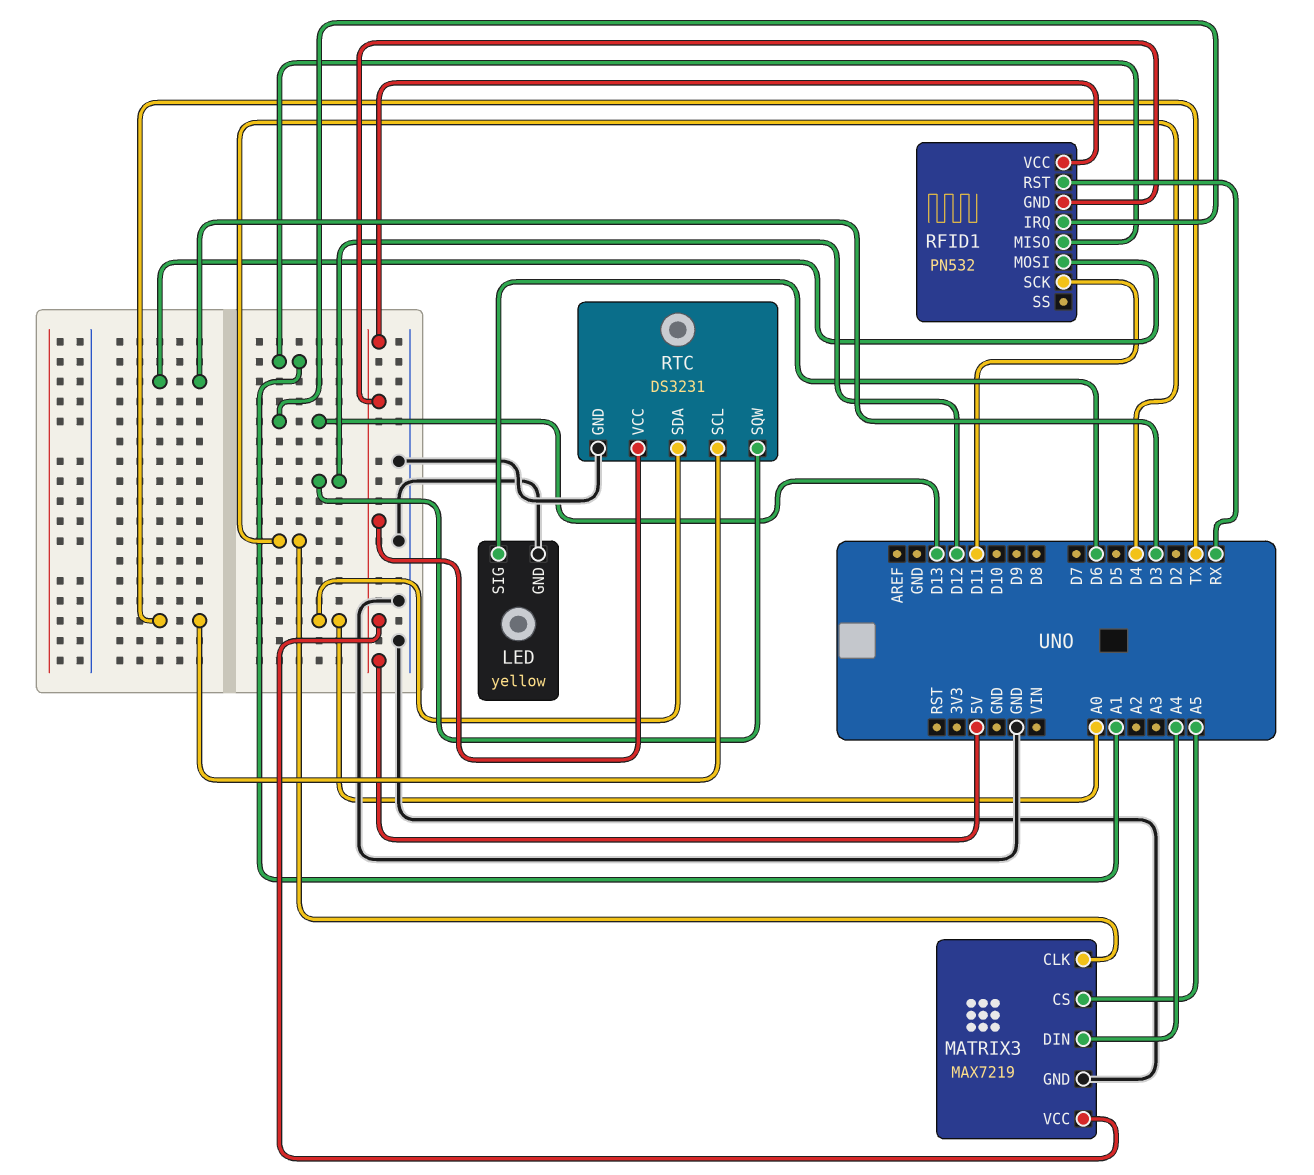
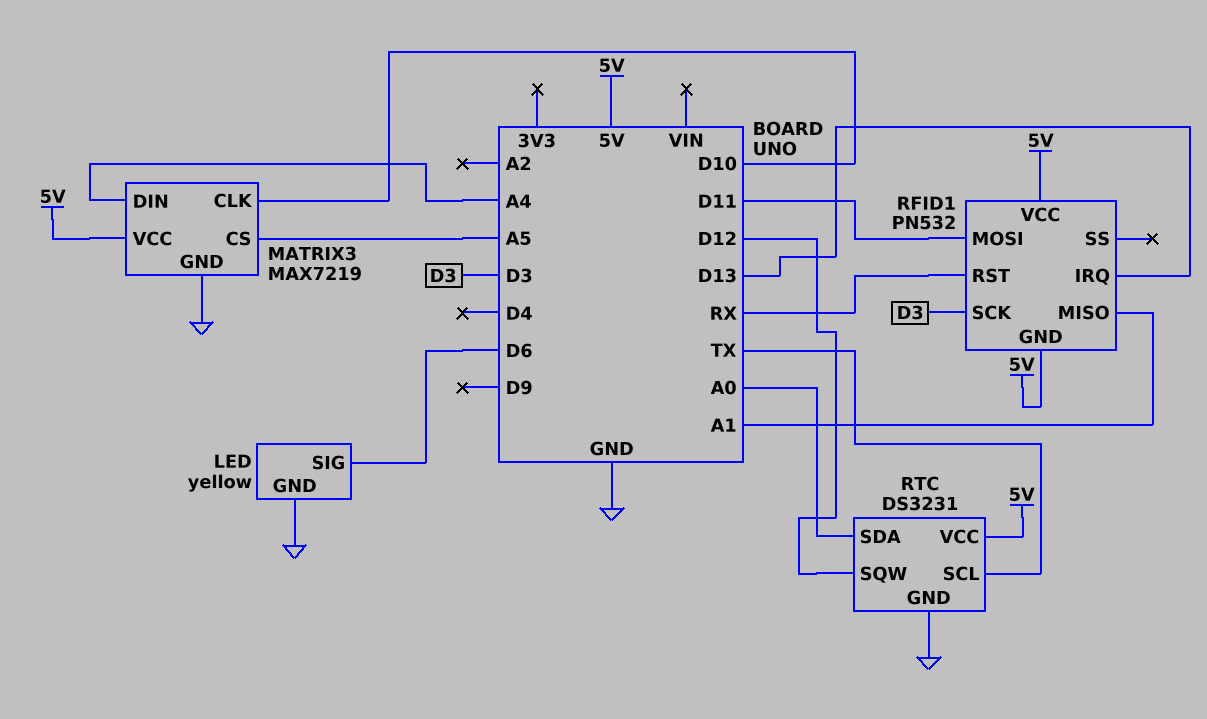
MATRIX3 pin CLK: D4 -> D10
RFID1 pin MOSI: D3 -> D11
RFID1 pin SCK: D11 -> D3

